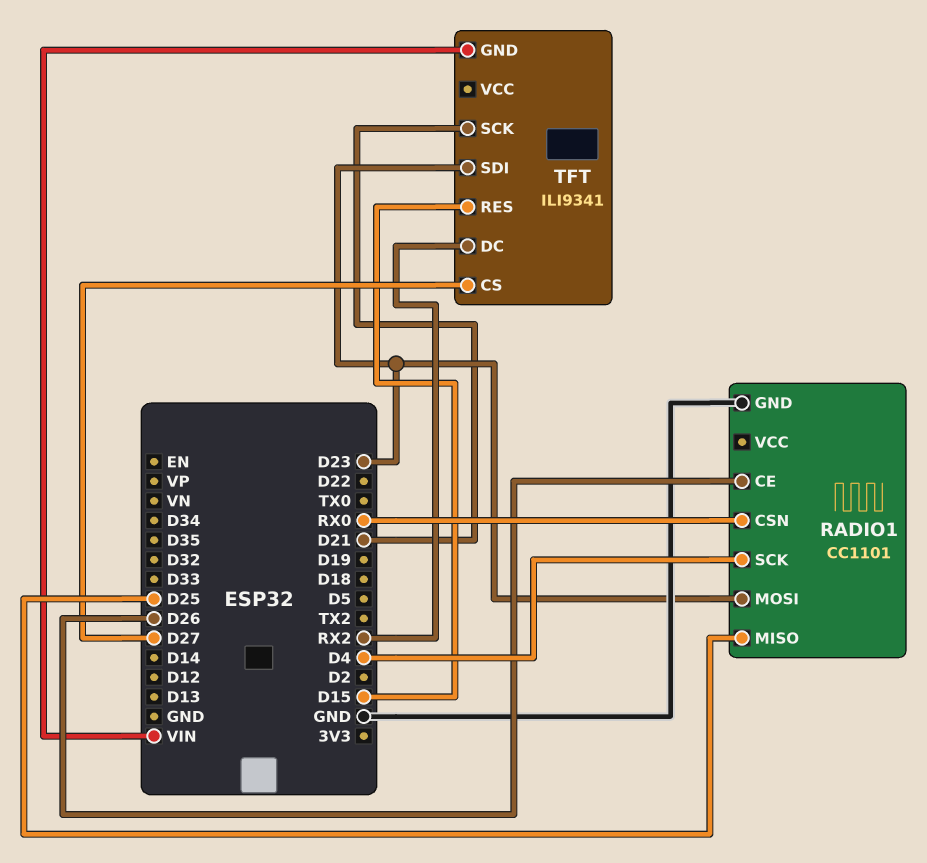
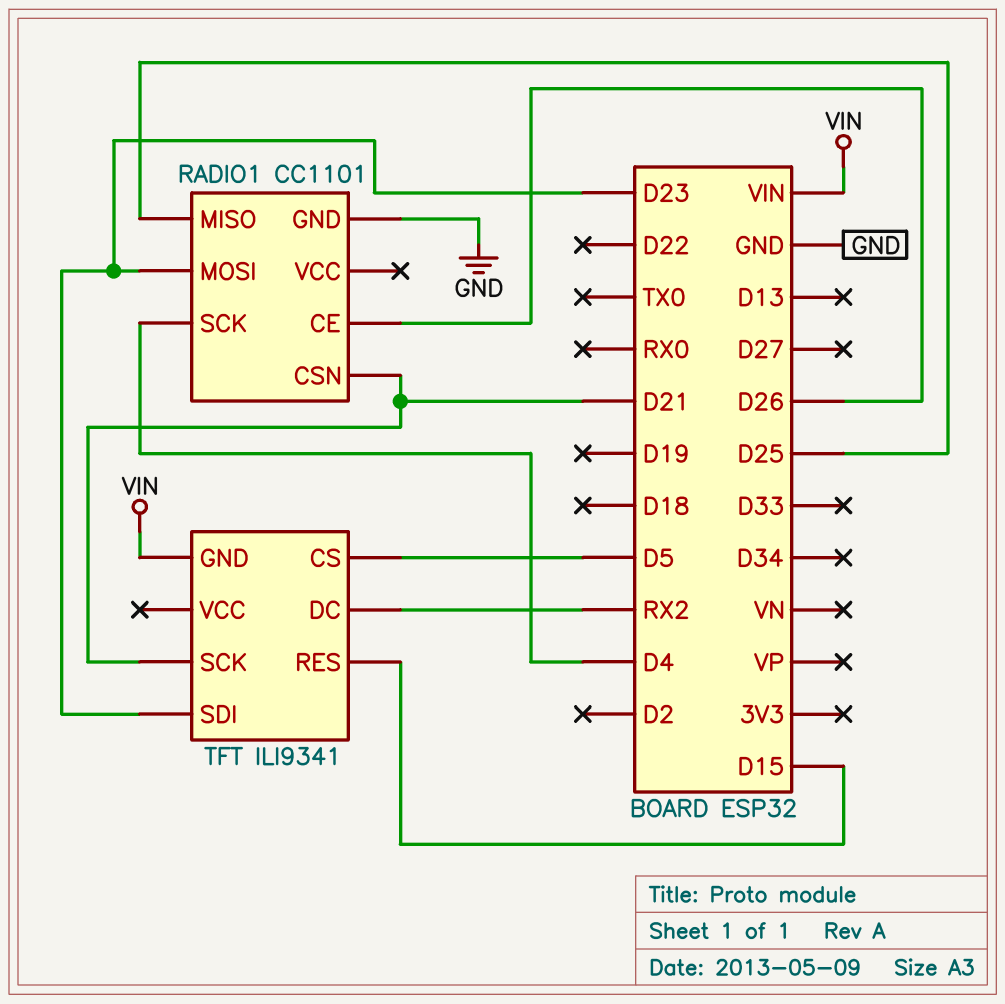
RADIO1 pin CSN: RX0 -> D21
TFT pin CS: D27 -> D5

